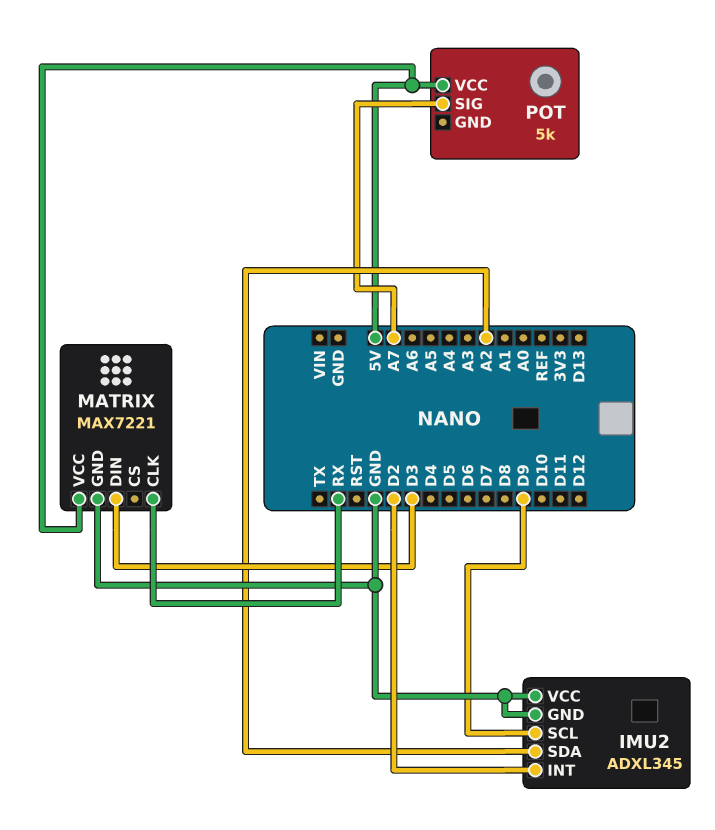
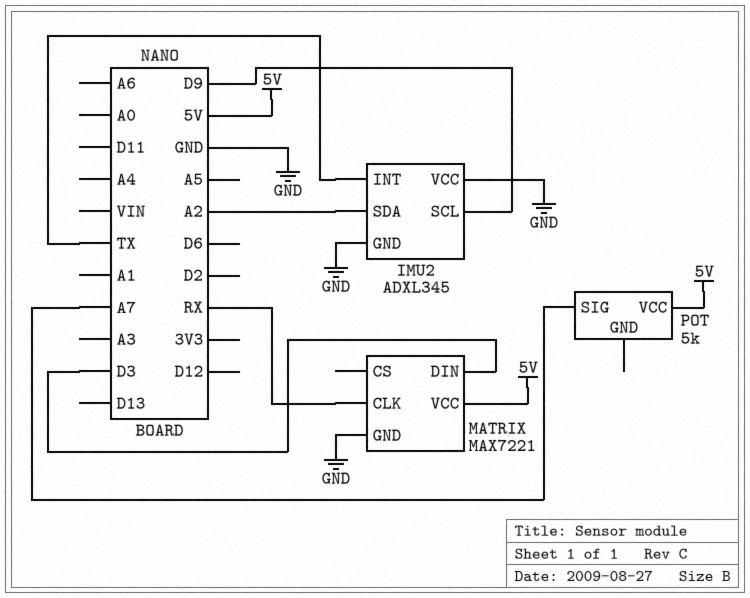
IMU2 pin INT: D2 -> TX

